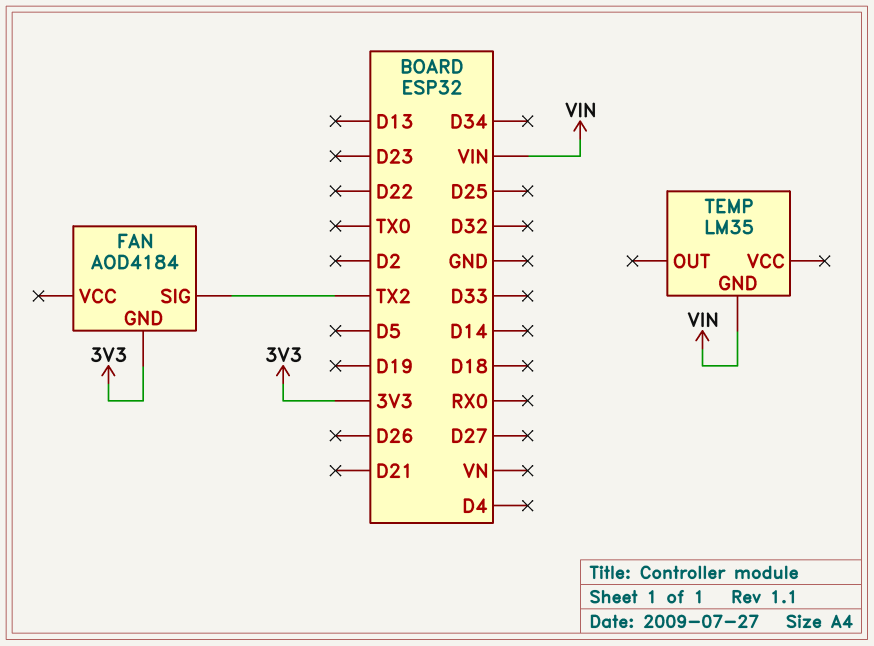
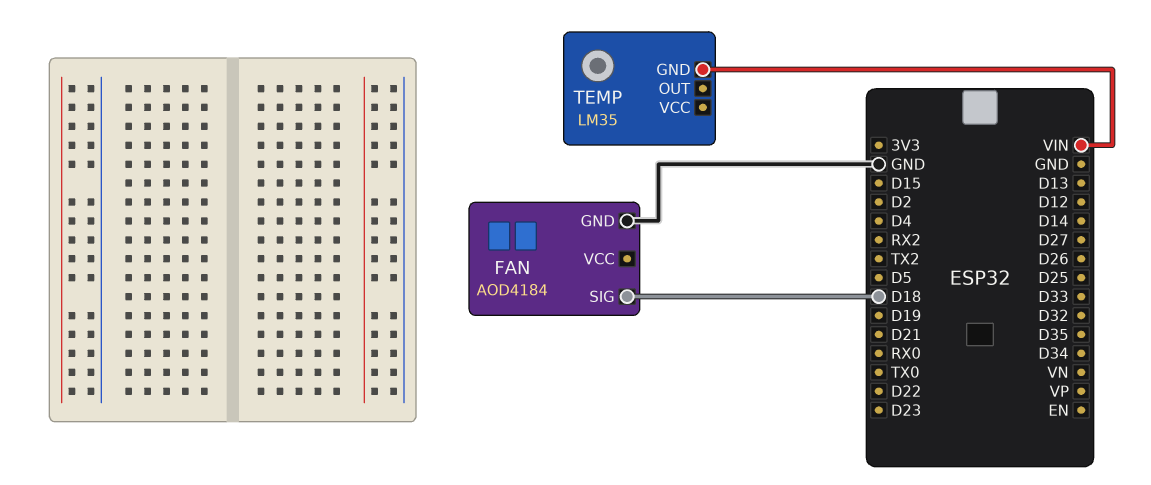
FAN pin GND: 3V3 -> GND
FAN pin SIG: TX2 -> D18

